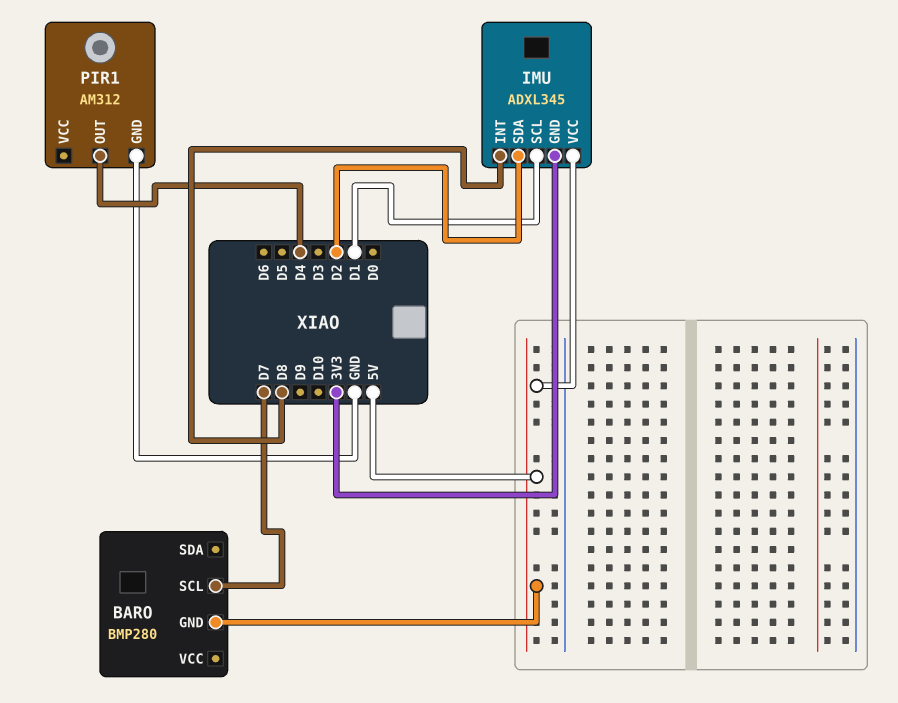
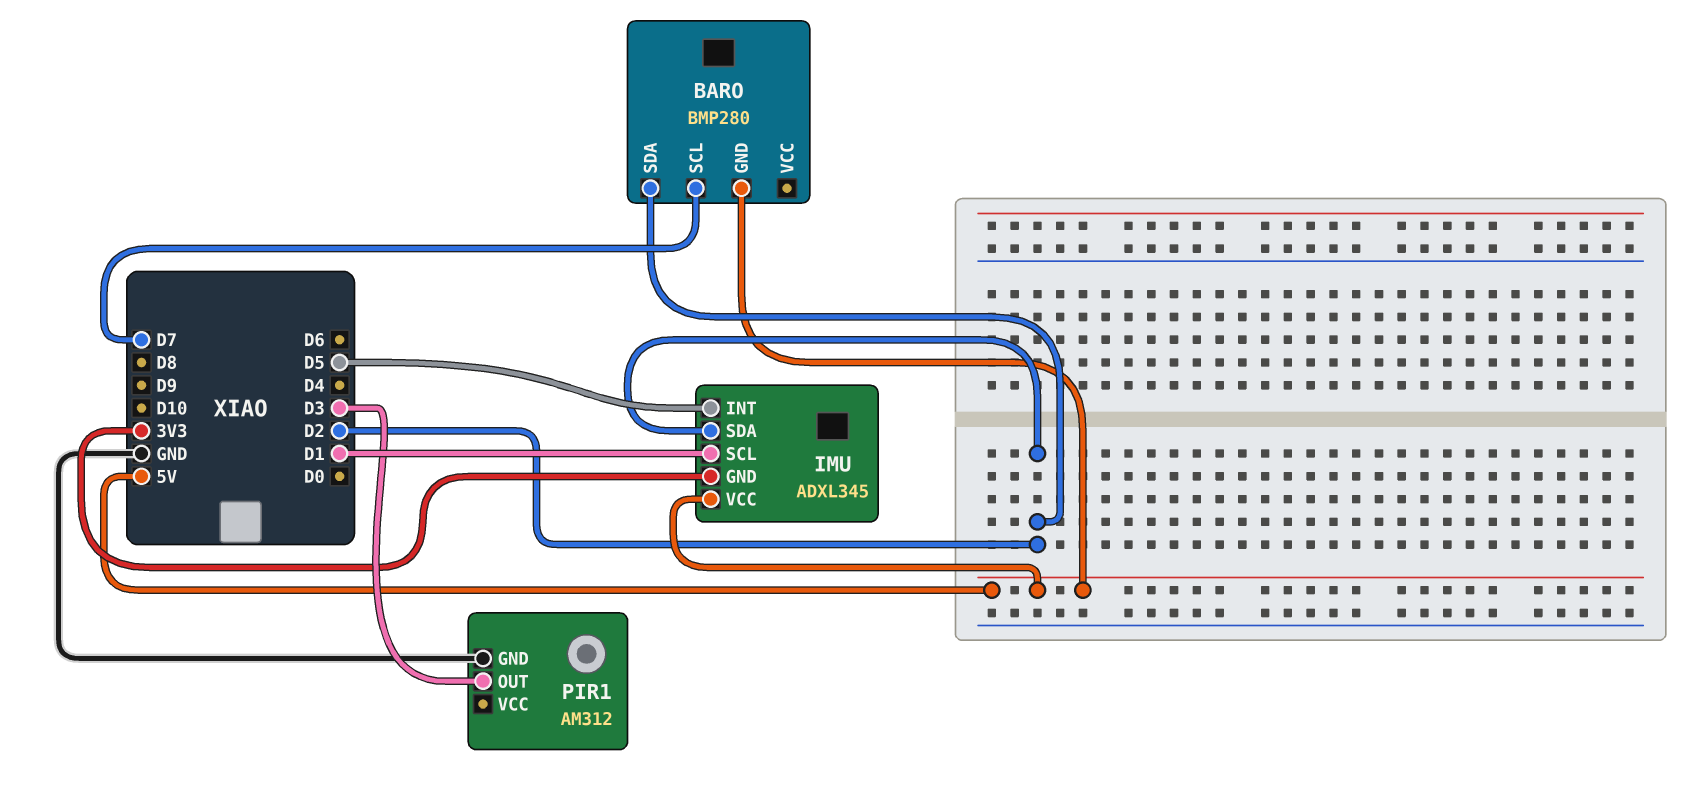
BARO pin SDA: none -> D2
IMU pin INT: D8 -> D5
PIR1 pin OUT: D4 -> D3

